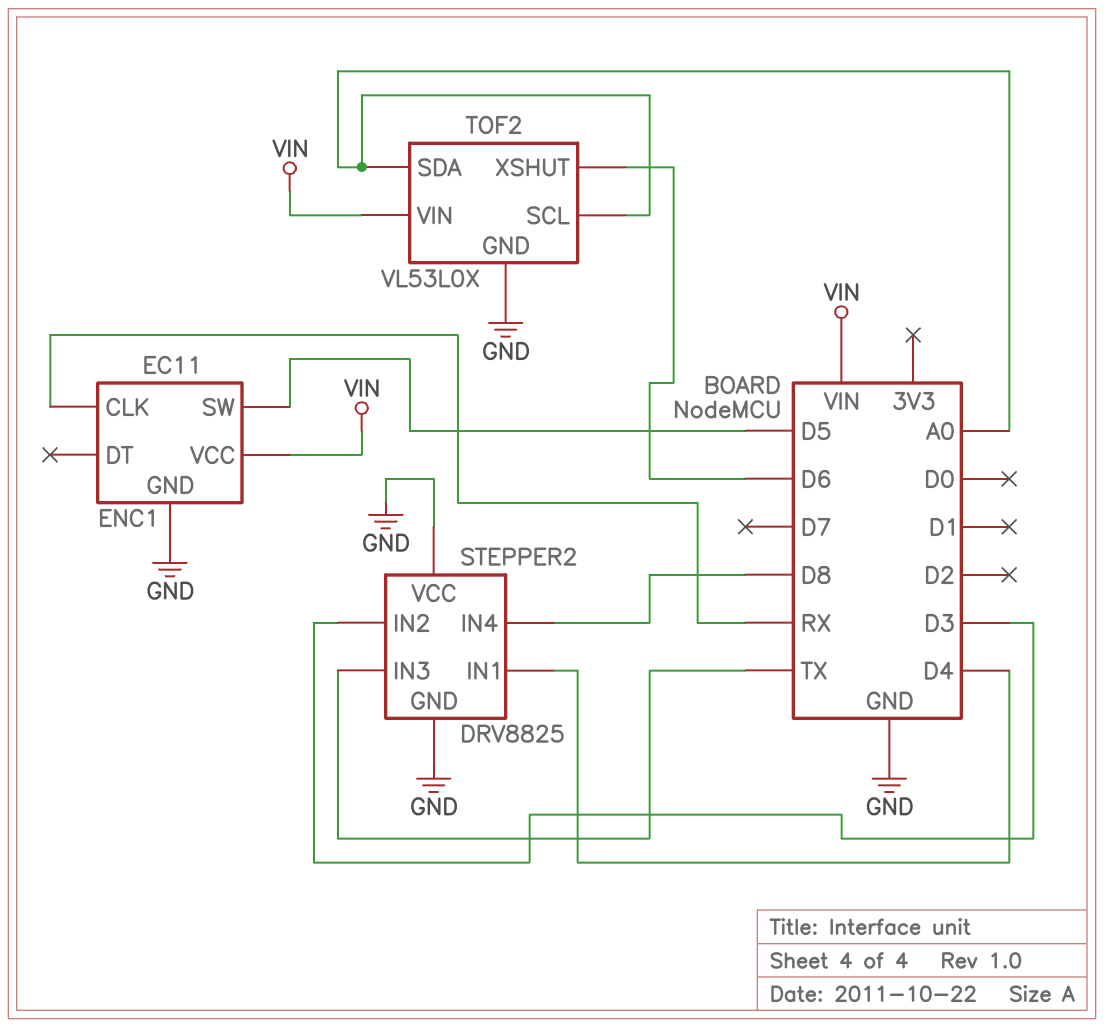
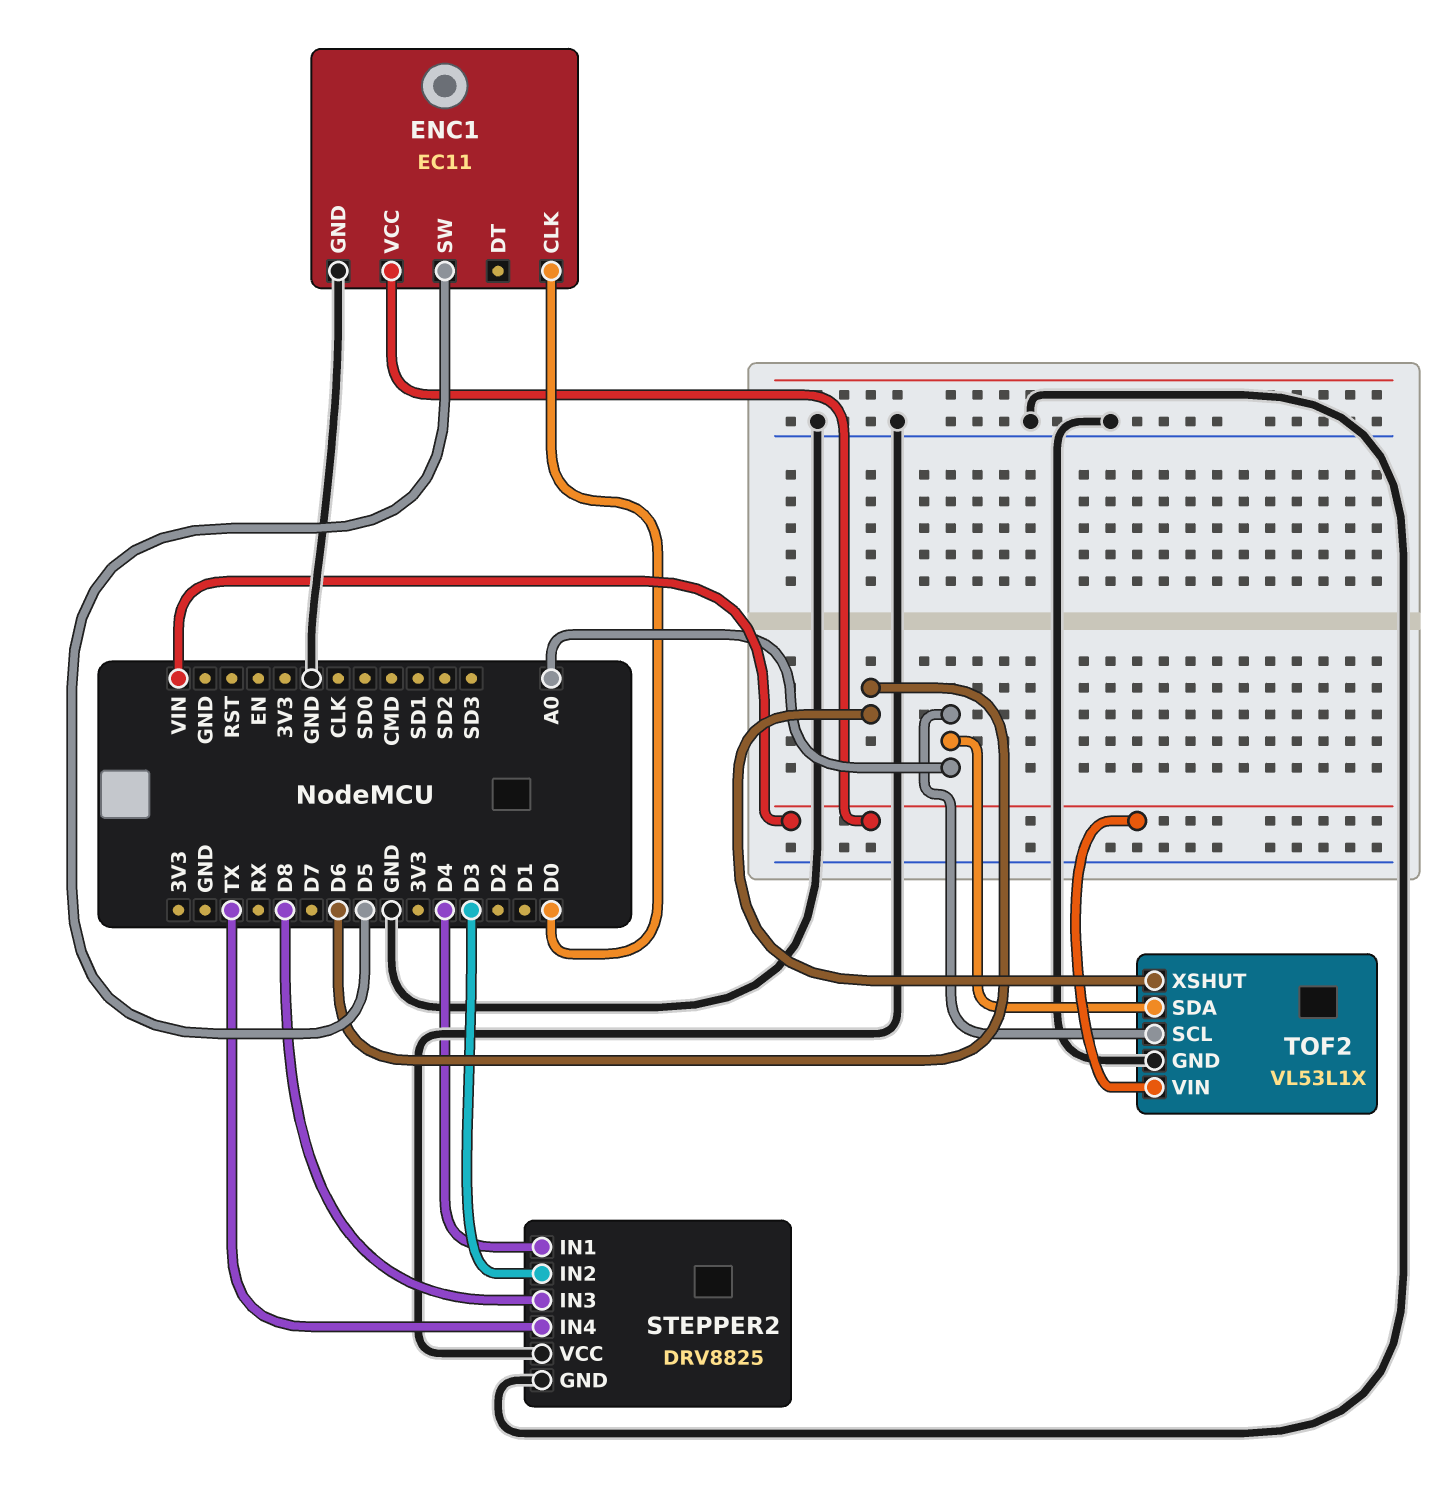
ENC1 pin CLK: RX -> D0
STEPPER2 pin IN3: TX -> D8
STEPPER2 pin IN4: D8 -> TX
TOF2: VL53L0X -> VL53L1X

